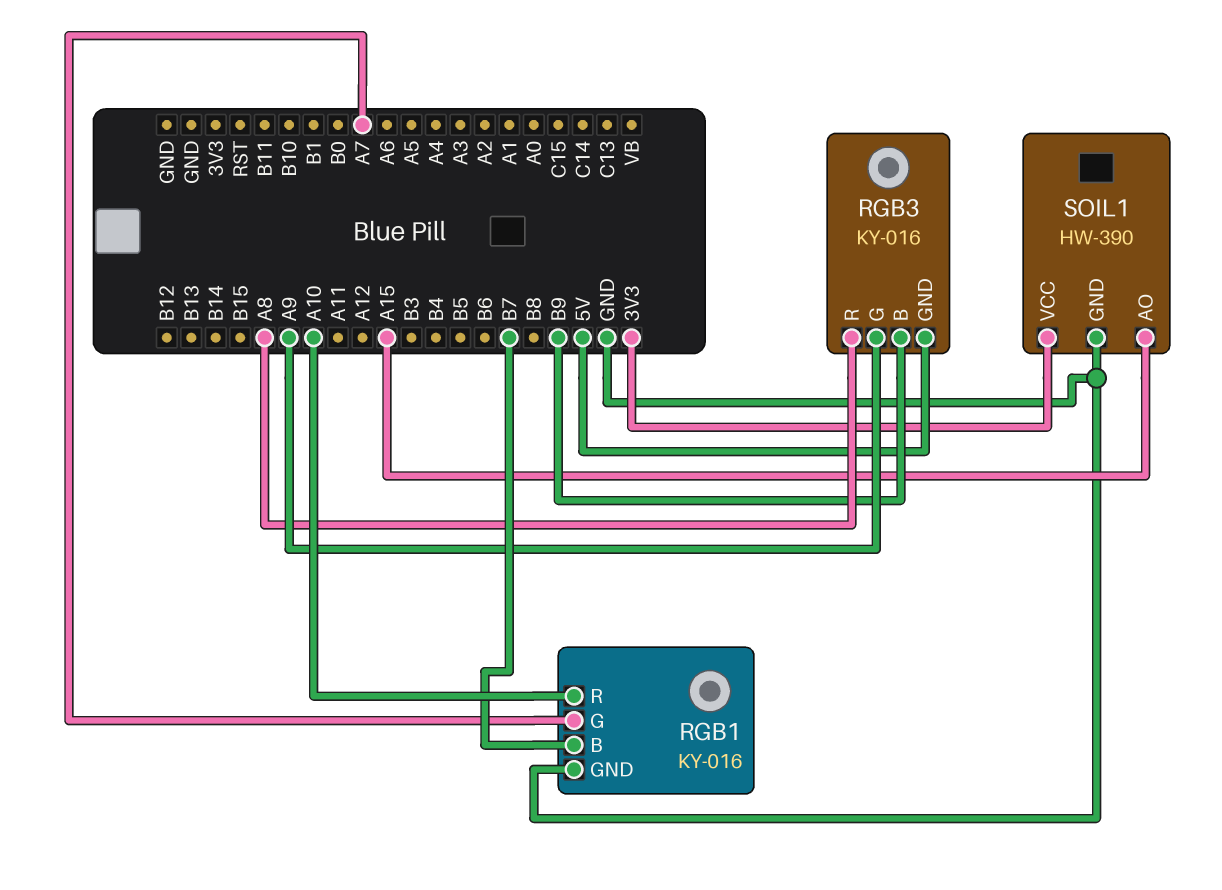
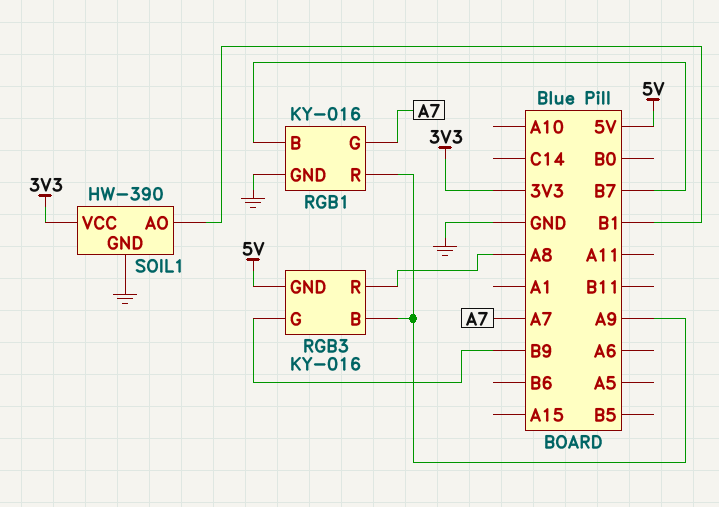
RGB1 pin R: A10 -> A9
RGB3 pin B: B9 -> A9
RGB3 pin G: A9 -> B9
SOIL1 pin AO: A15 -> B1

